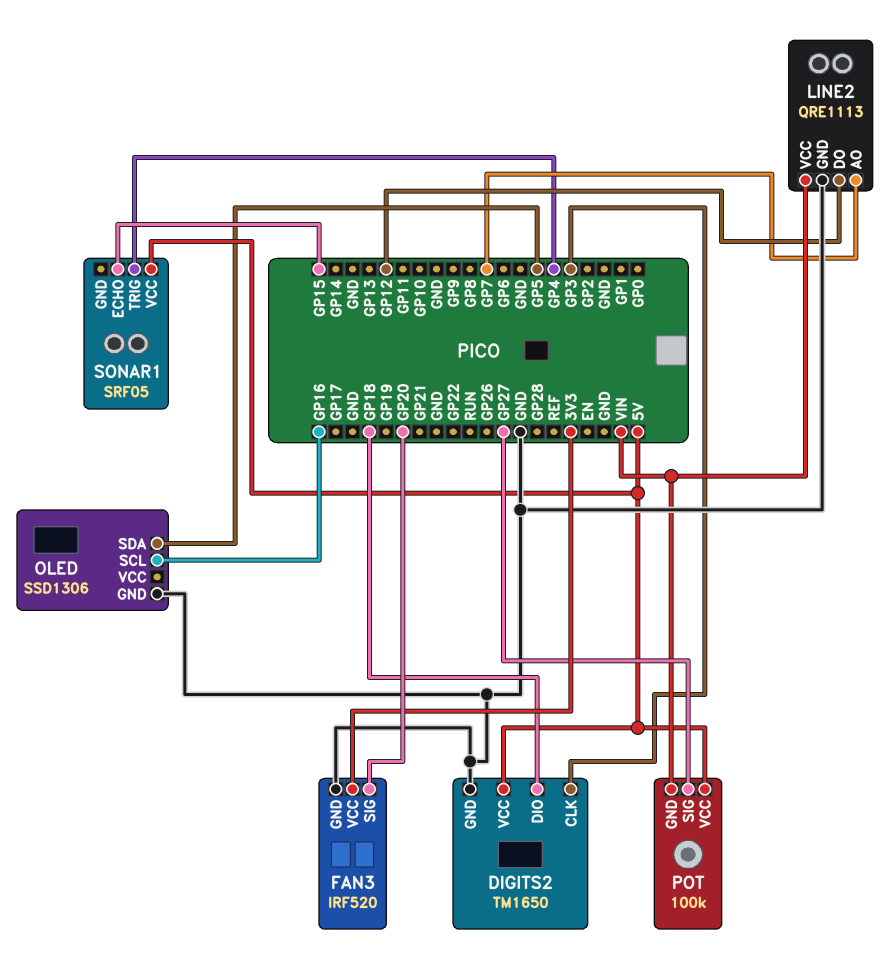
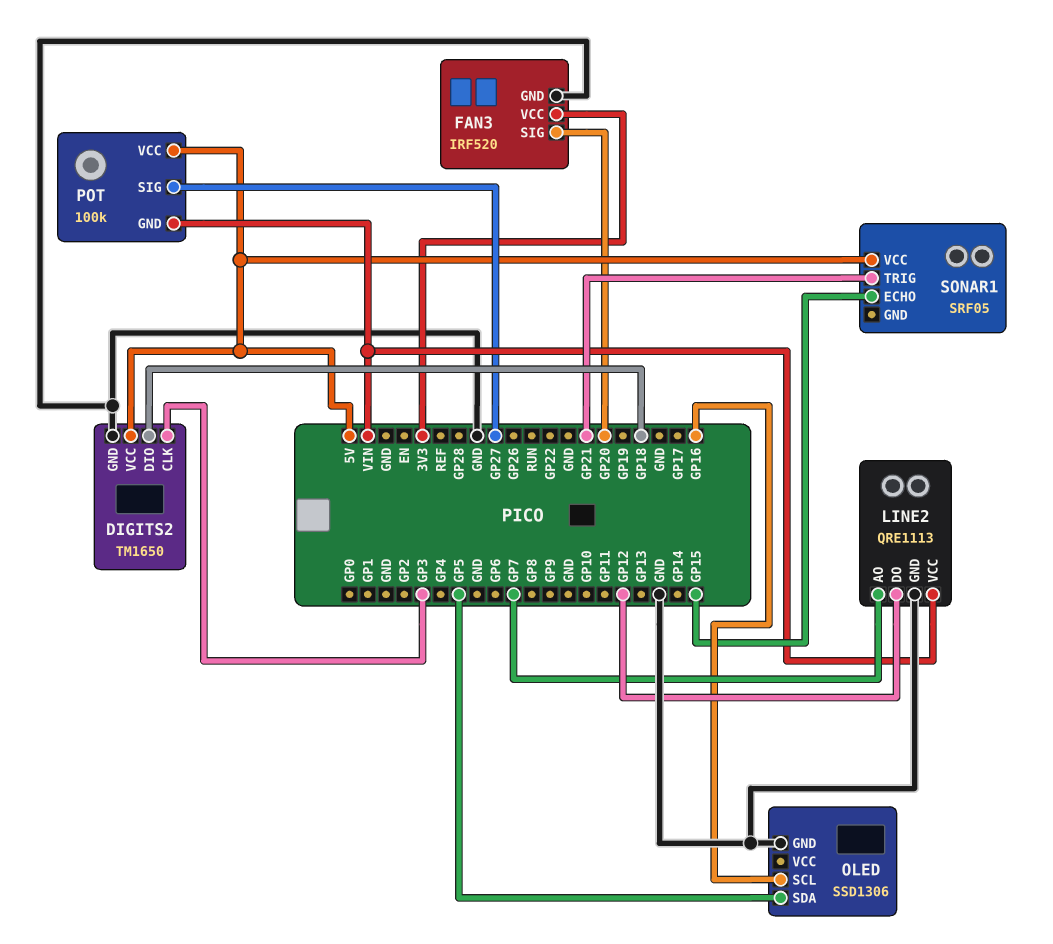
SONAR1 pin TRIG: GP4 -> GP21

